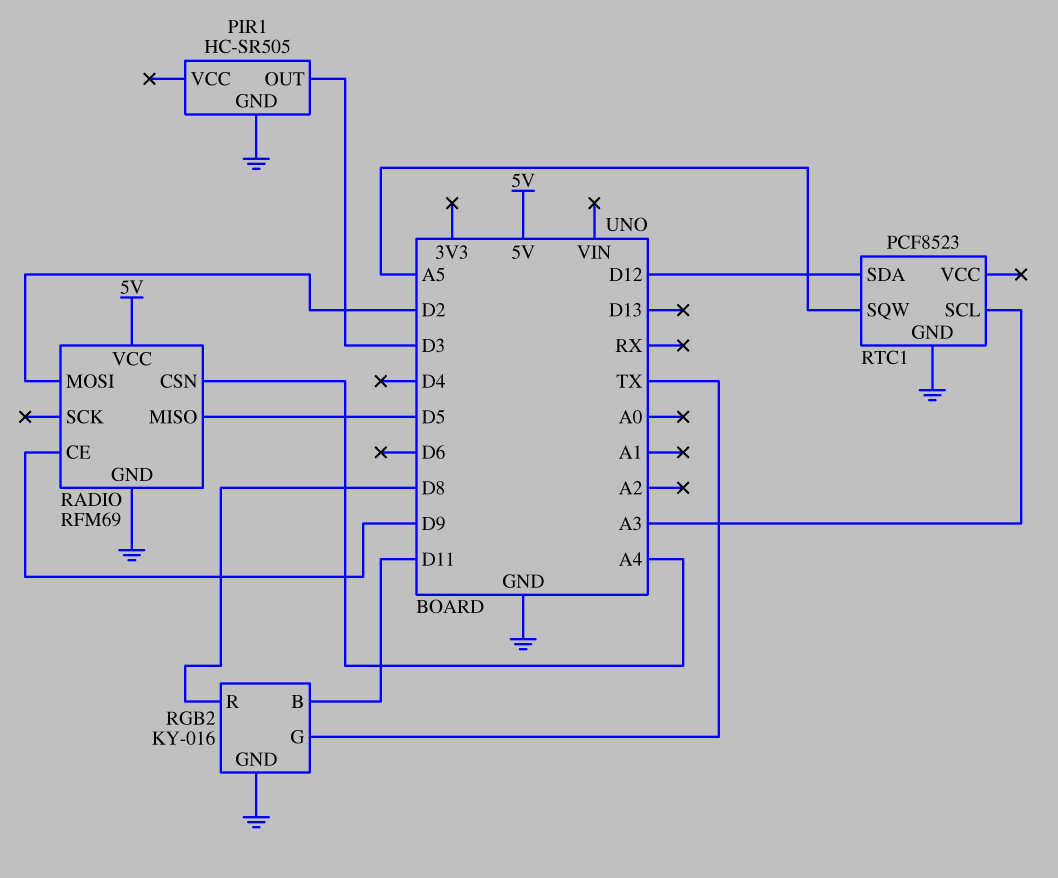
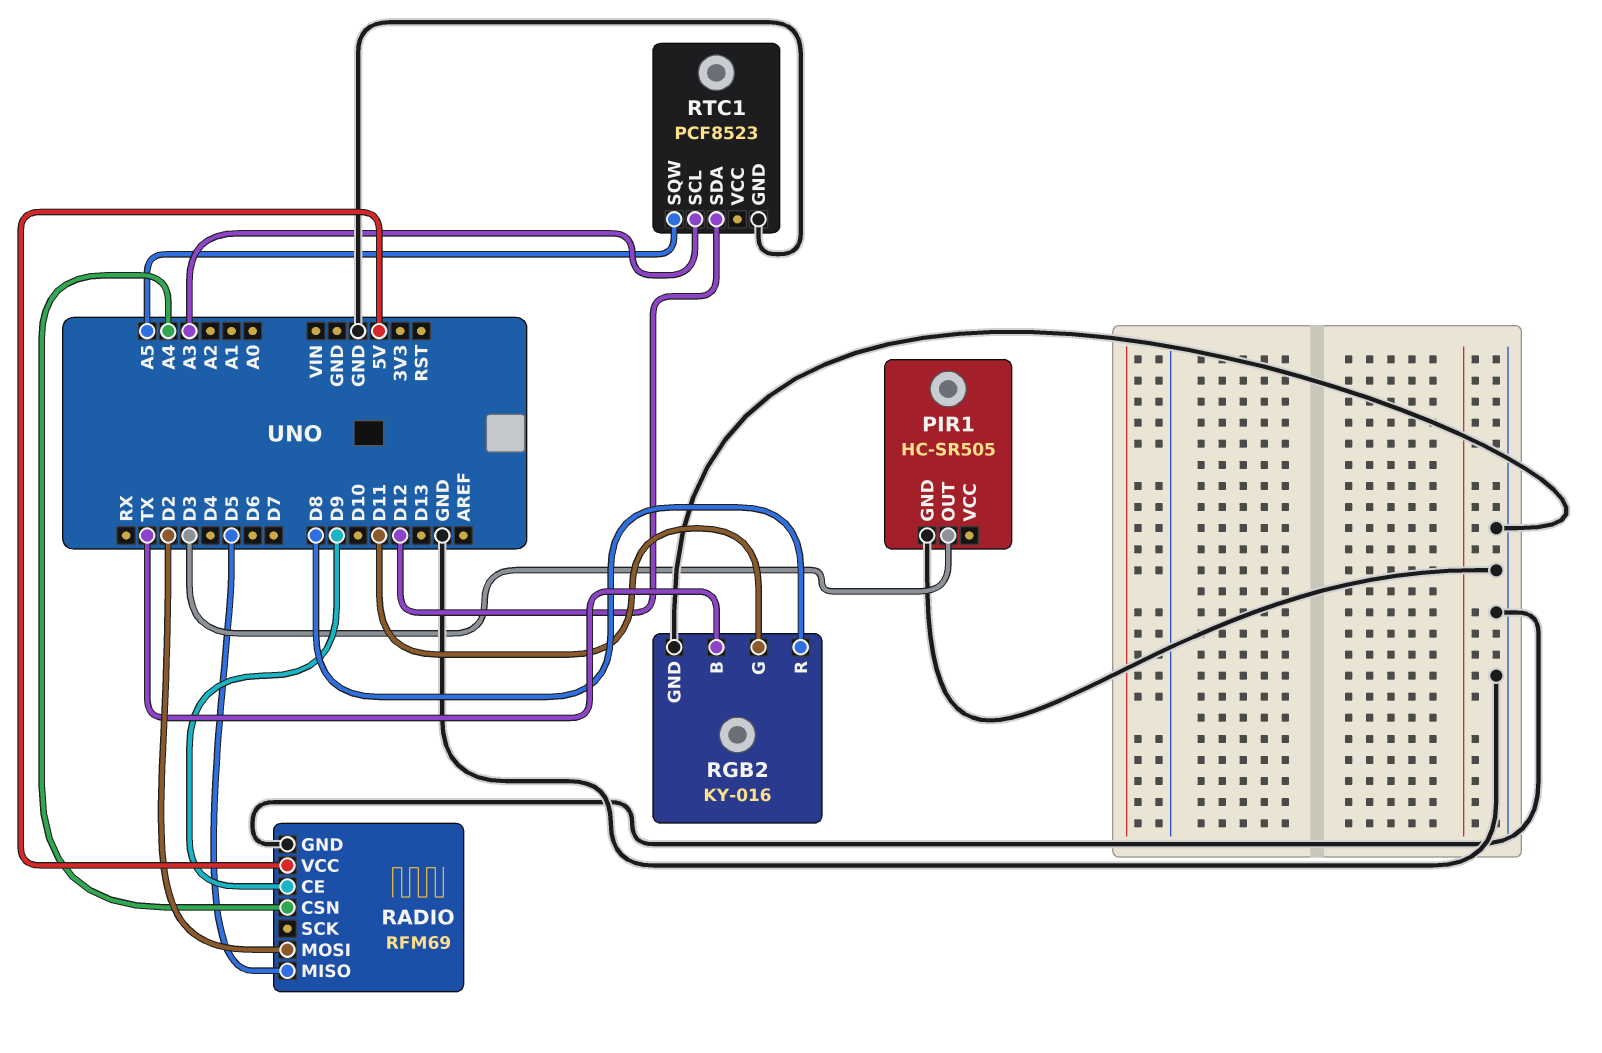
RGB2 pin B: D11 -> TX
RGB2 pin G: TX -> D11

